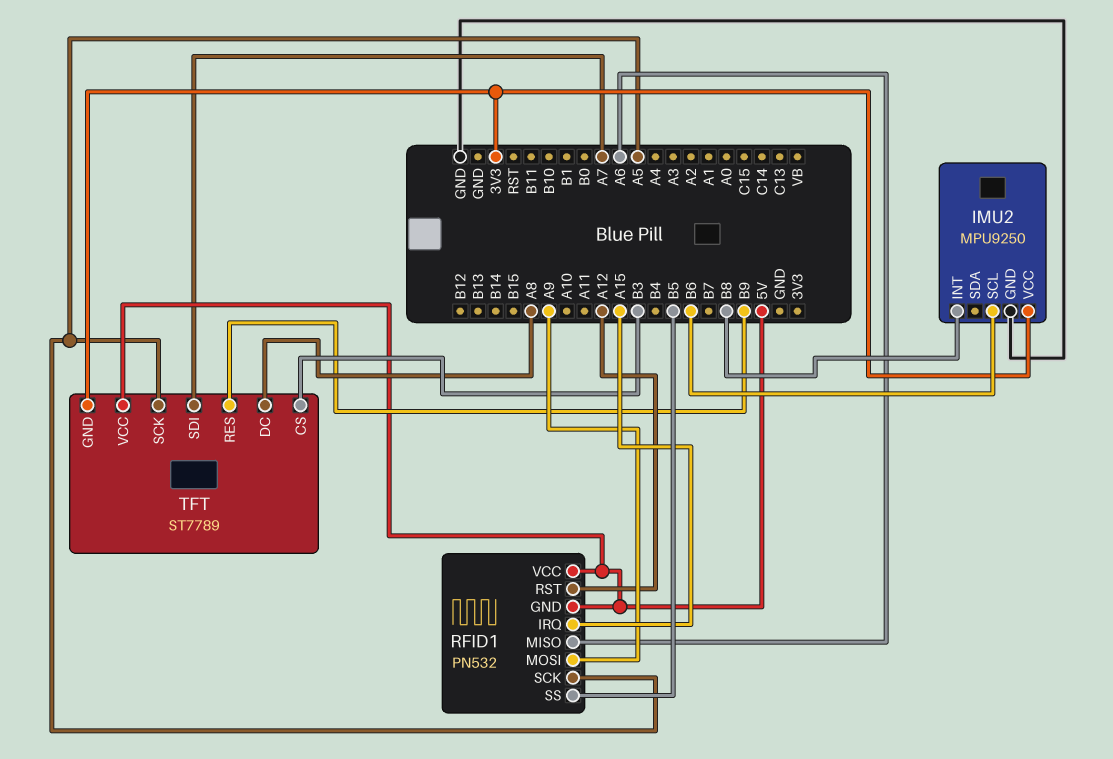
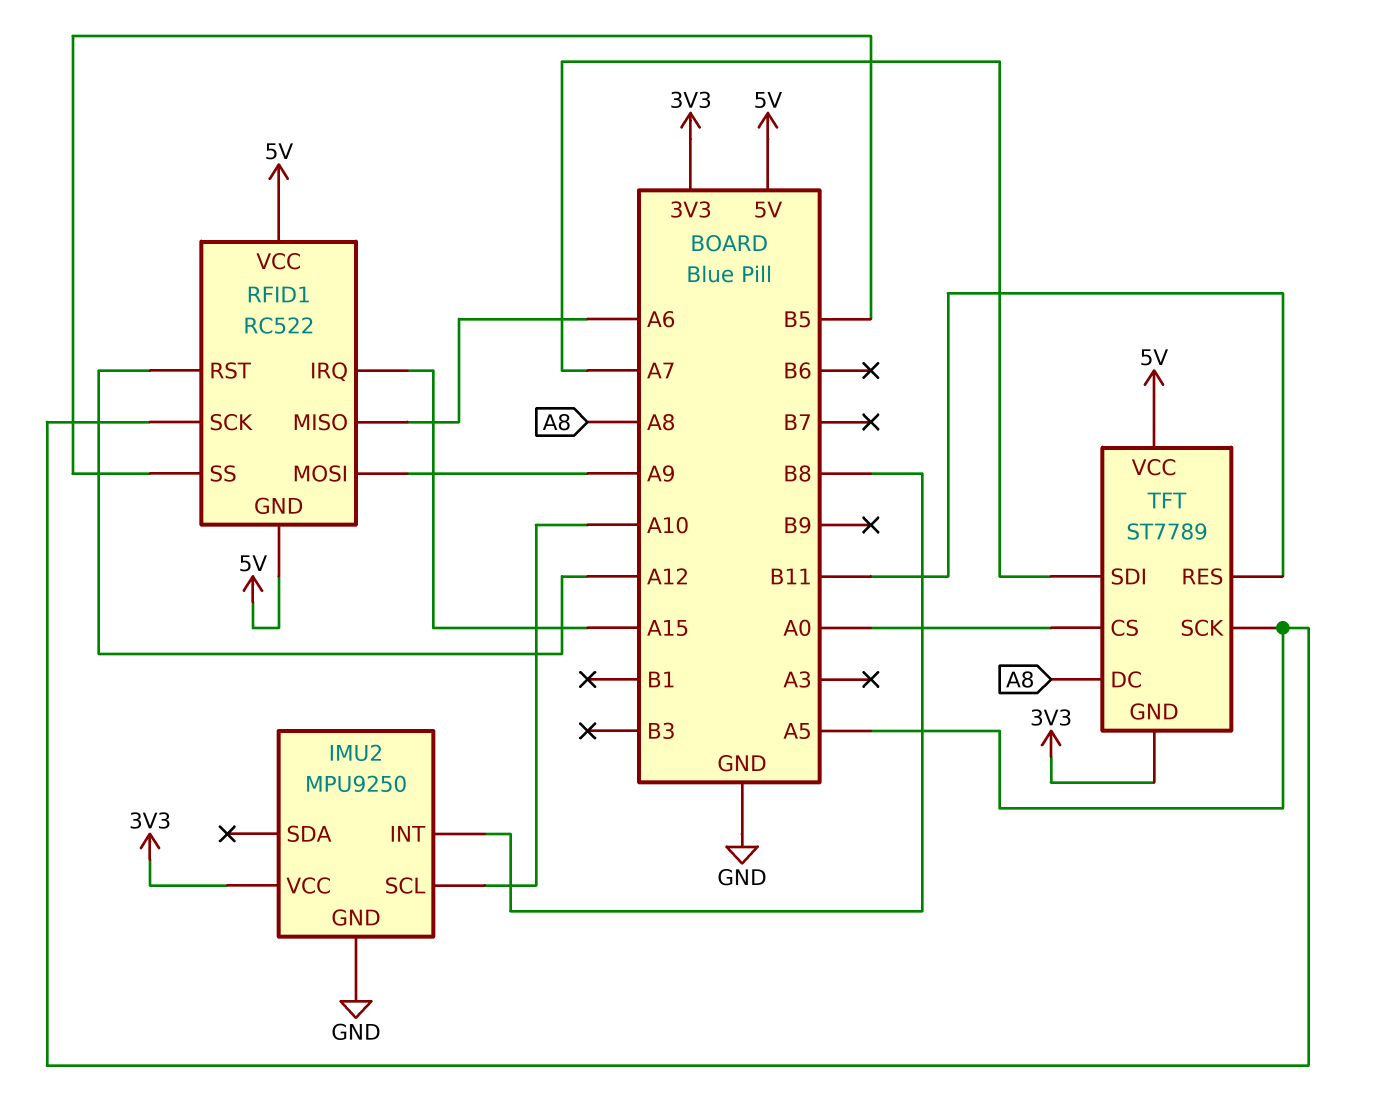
IMU2 pin SCL: B6 -> A10
RFID1: PN532 -> RC522
TFT pin CS: B3 -> A0
TFT pin RES: B9 -> B11

